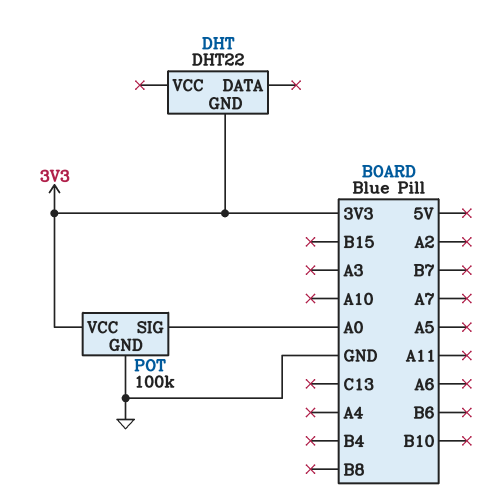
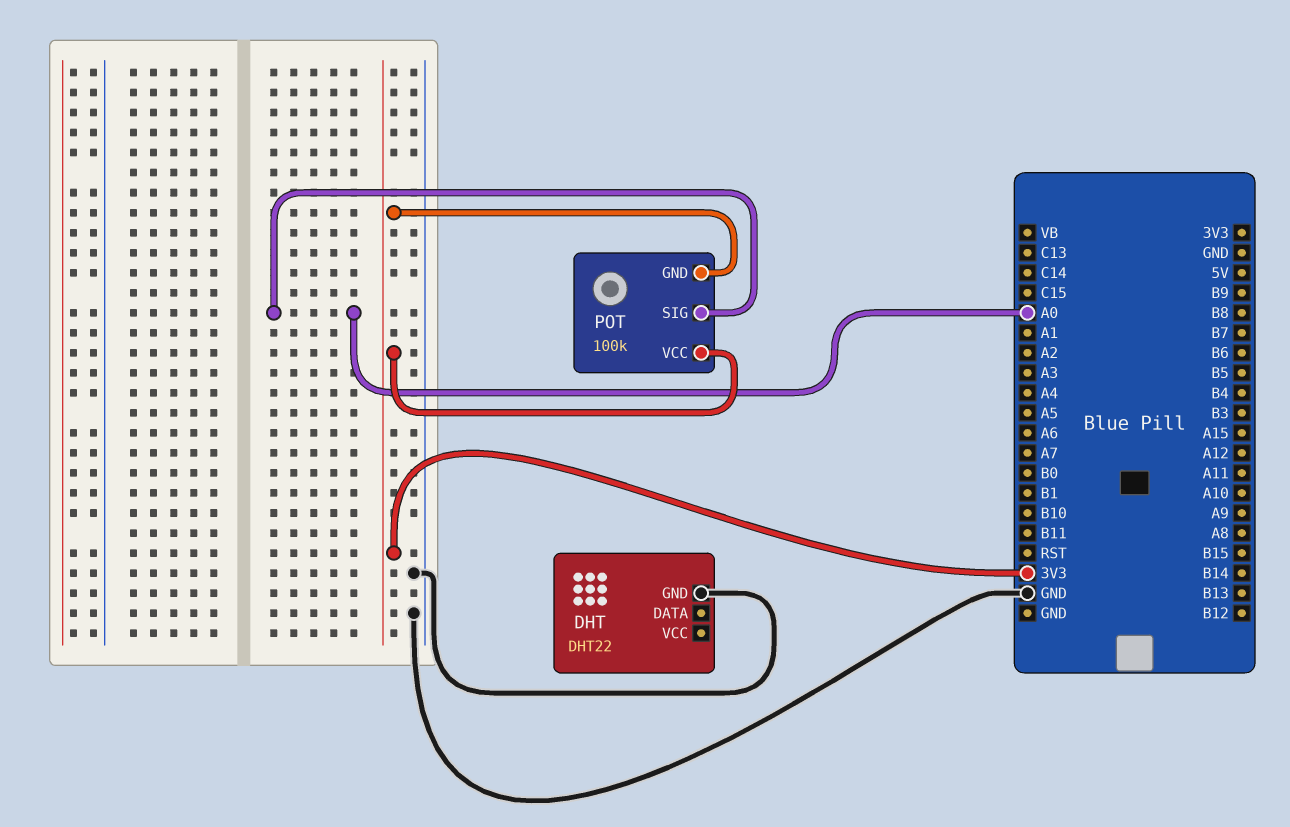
DHT pin GND: 3V3 -> GND
POT pin GND: GND -> 3V3

